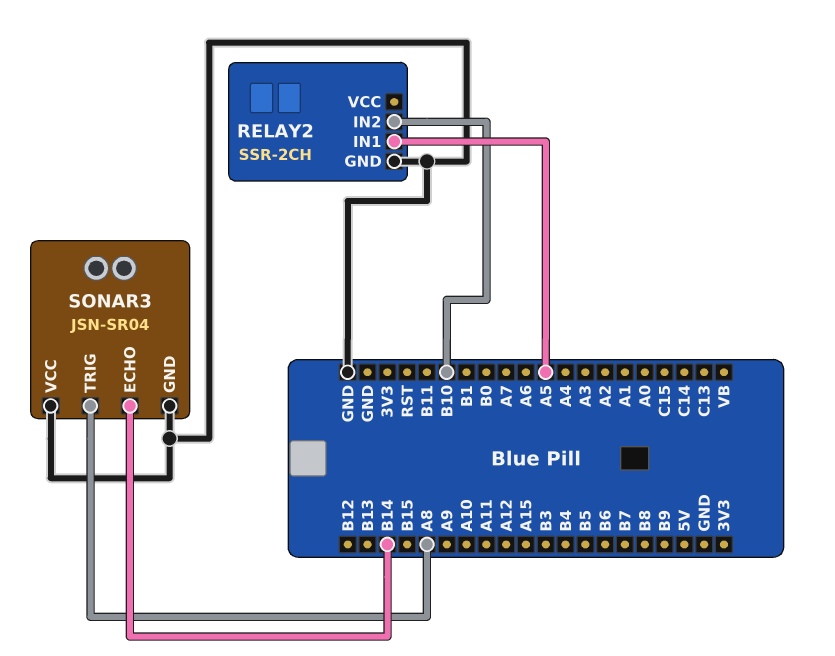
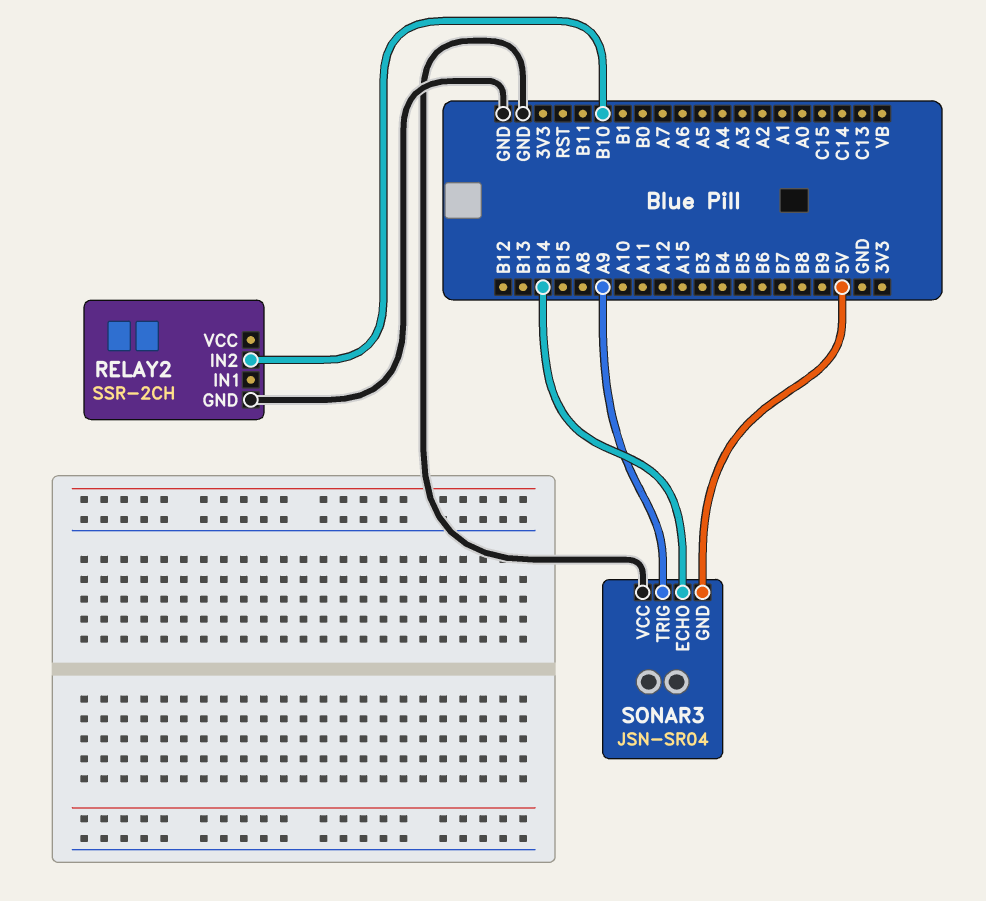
RELAY2 pin IN1: A5 -> none
SONAR3 pin GND: GND -> 5V
SONAR3 pin TRIG: A8 -> A9

